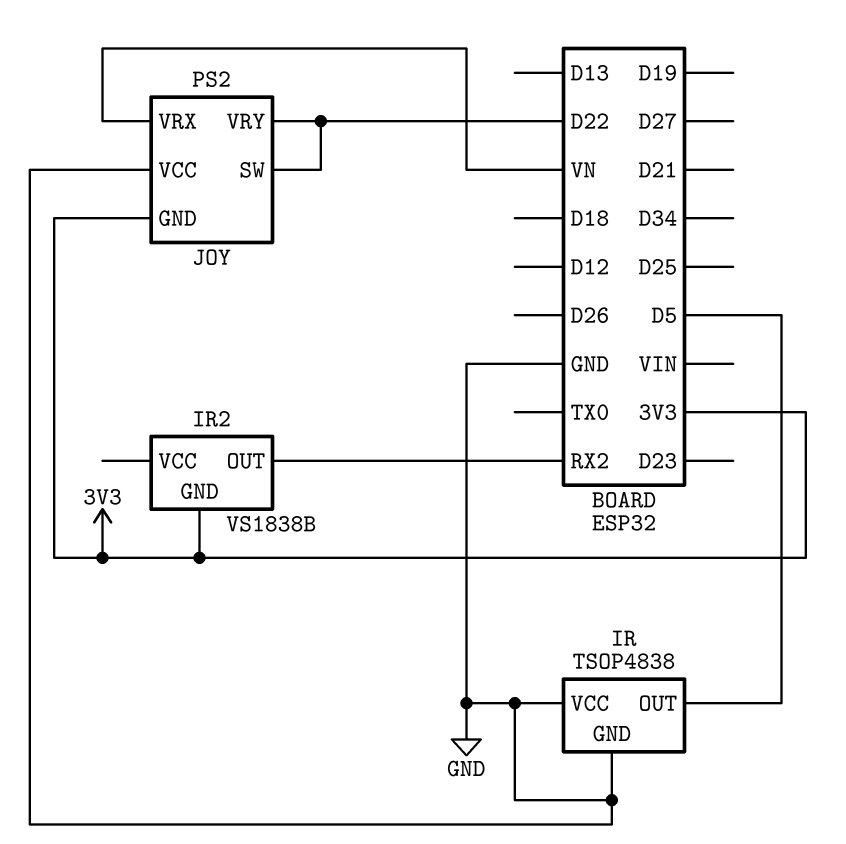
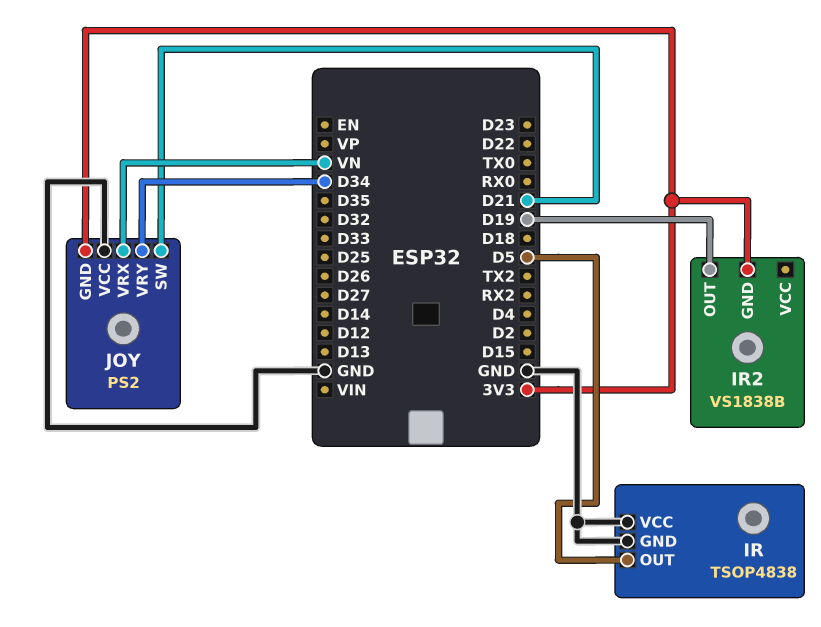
IR2 pin OUT: RX2 -> D19
JOY pin SW: D22 -> D21
JOY pin VRY: D22 -> D34

